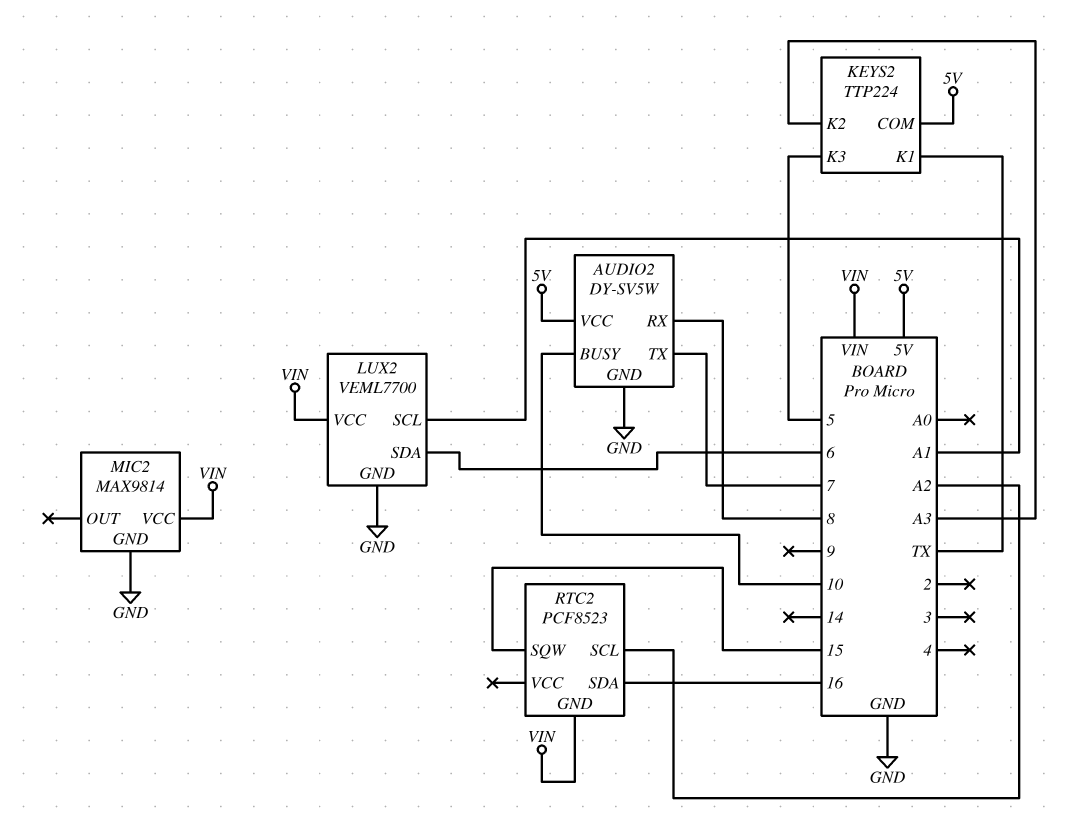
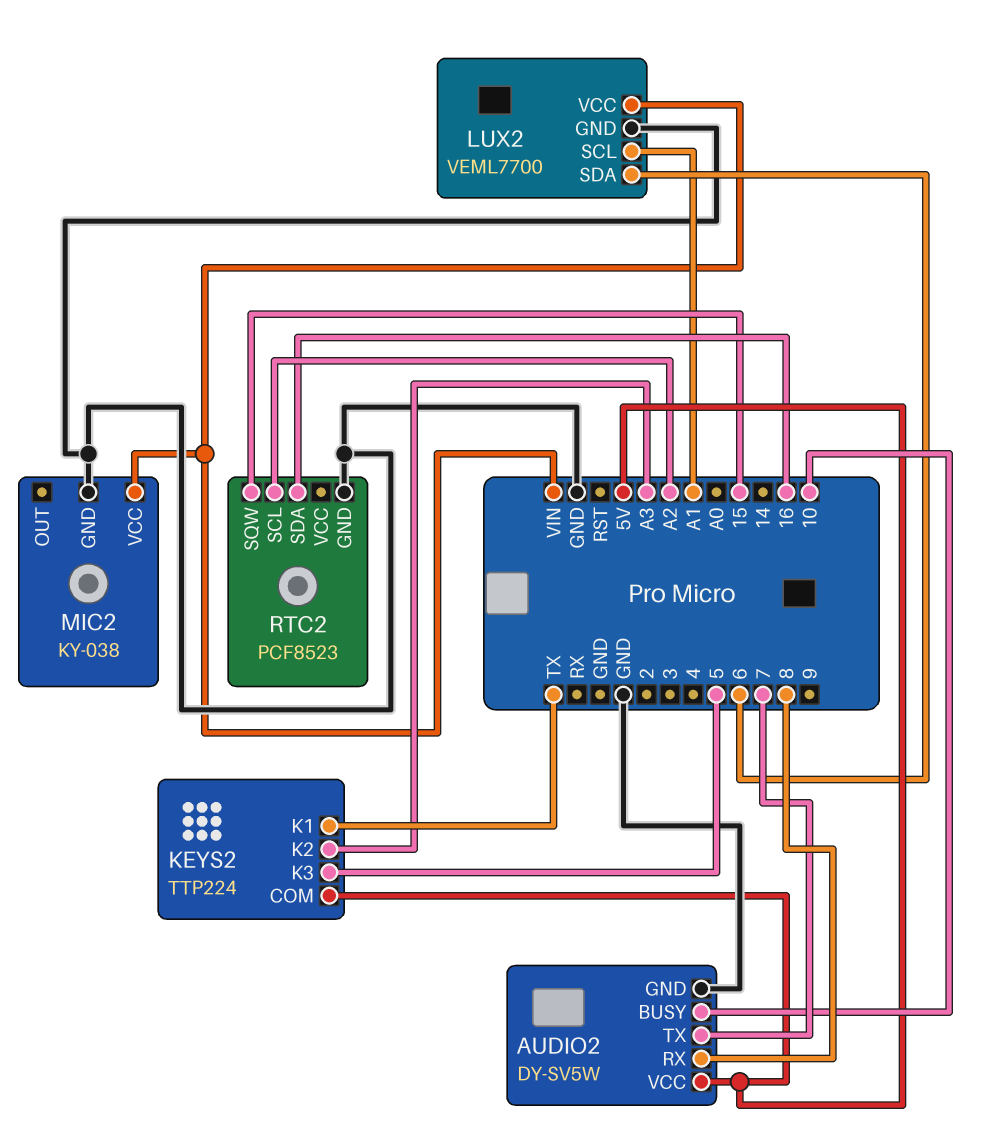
MIC2: MAX9814 -> KY-038
RTC2 pin GND: VIN -> GND

